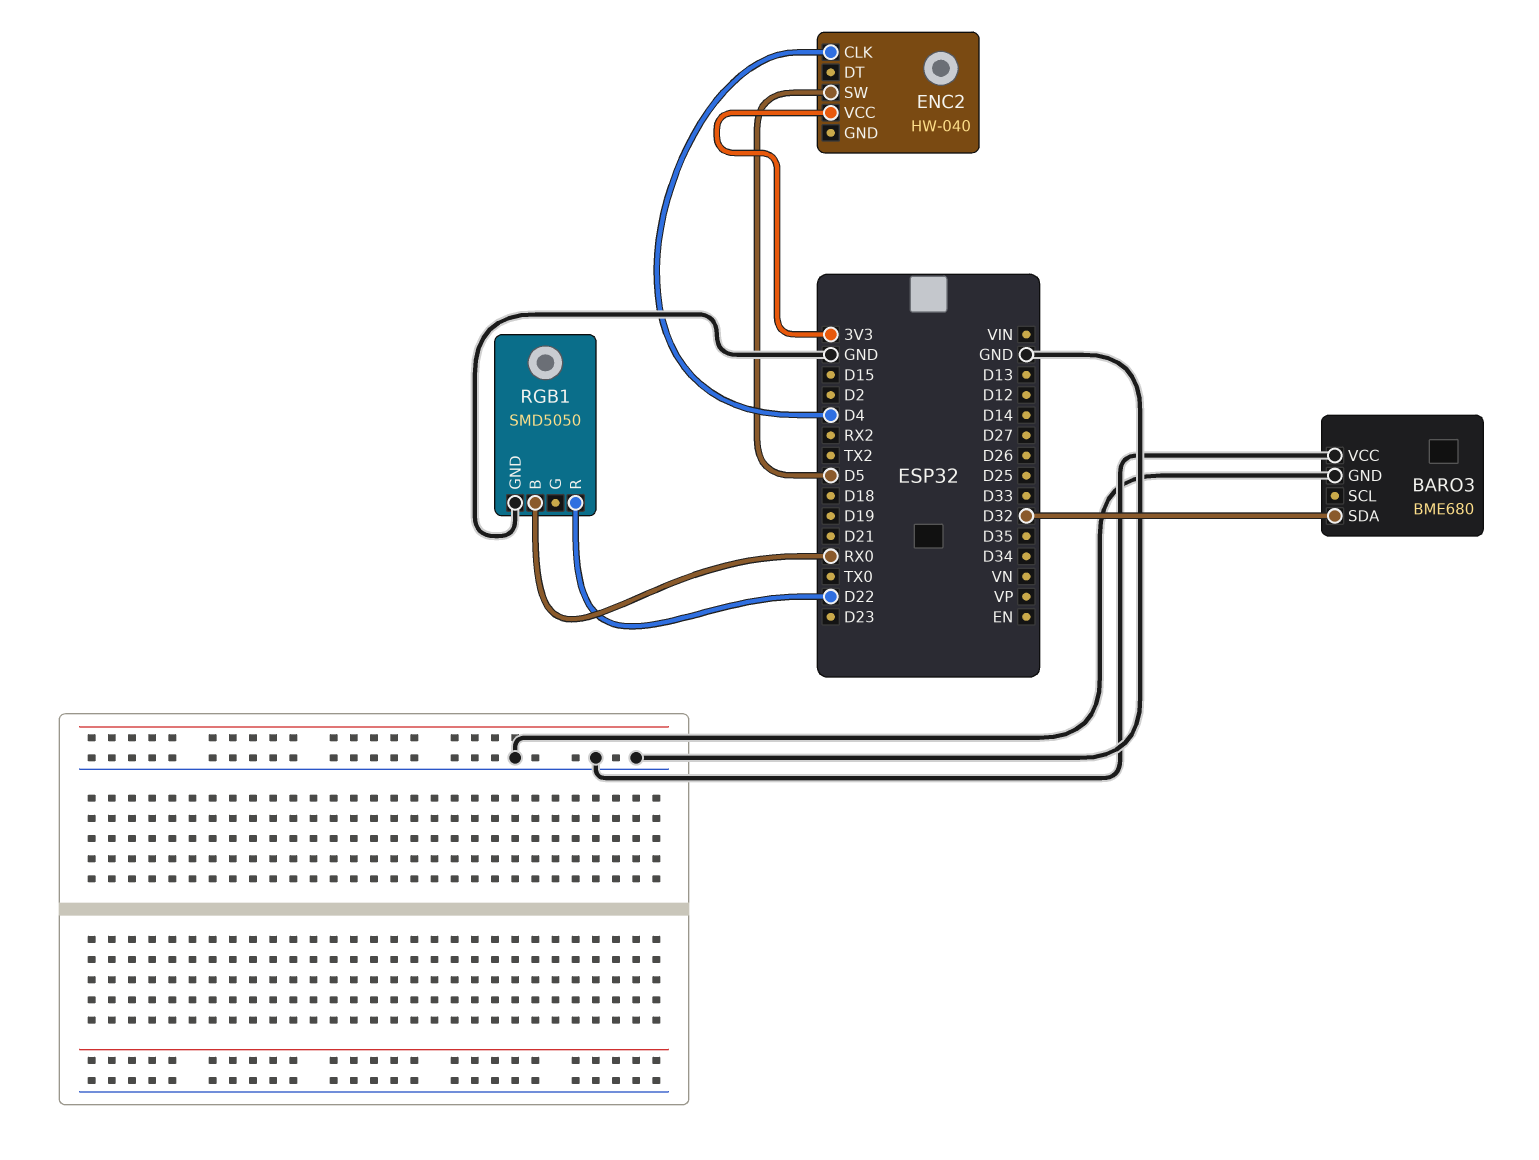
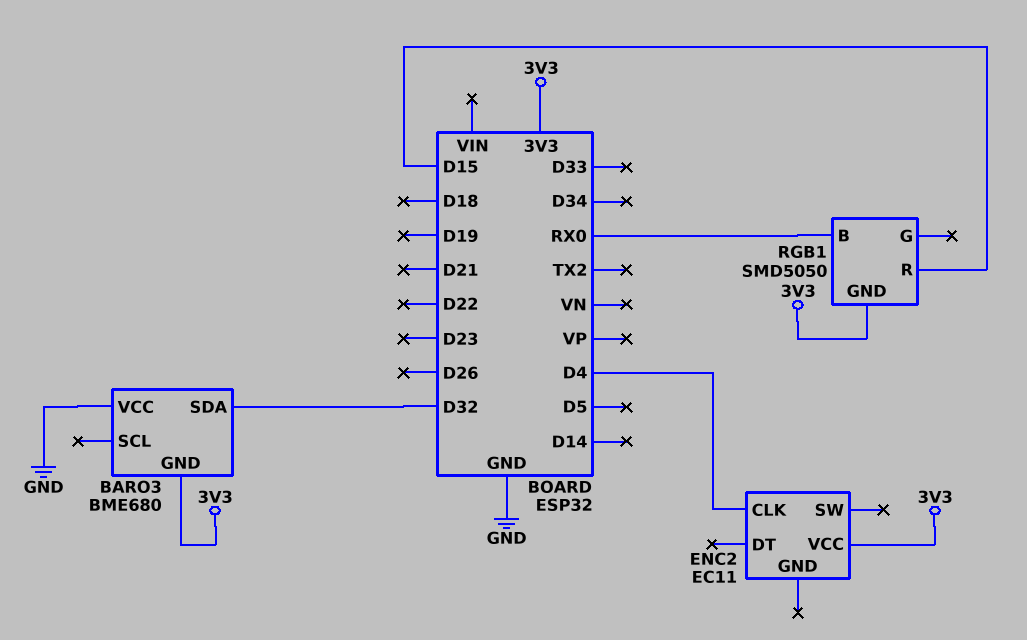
BARO3 pin GND: GND -> 3V3
ENC2: HW-040 -> EC11
ENC2 pin SW: D5 -> none
RGB1 pin GND: GND -> 3V3
RGB1 pin R: D22 -> D15

